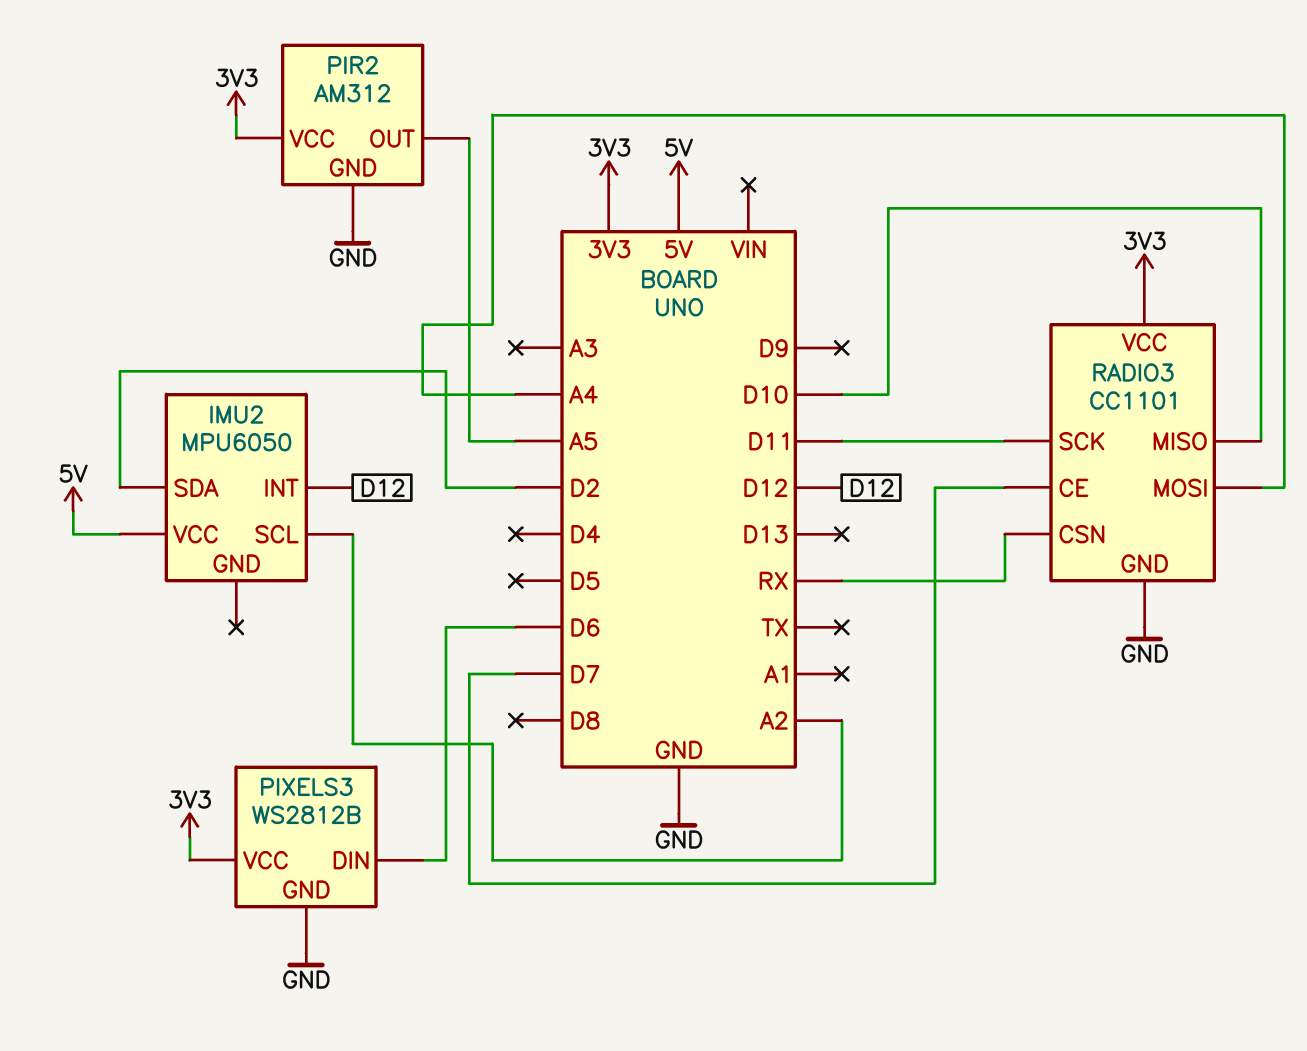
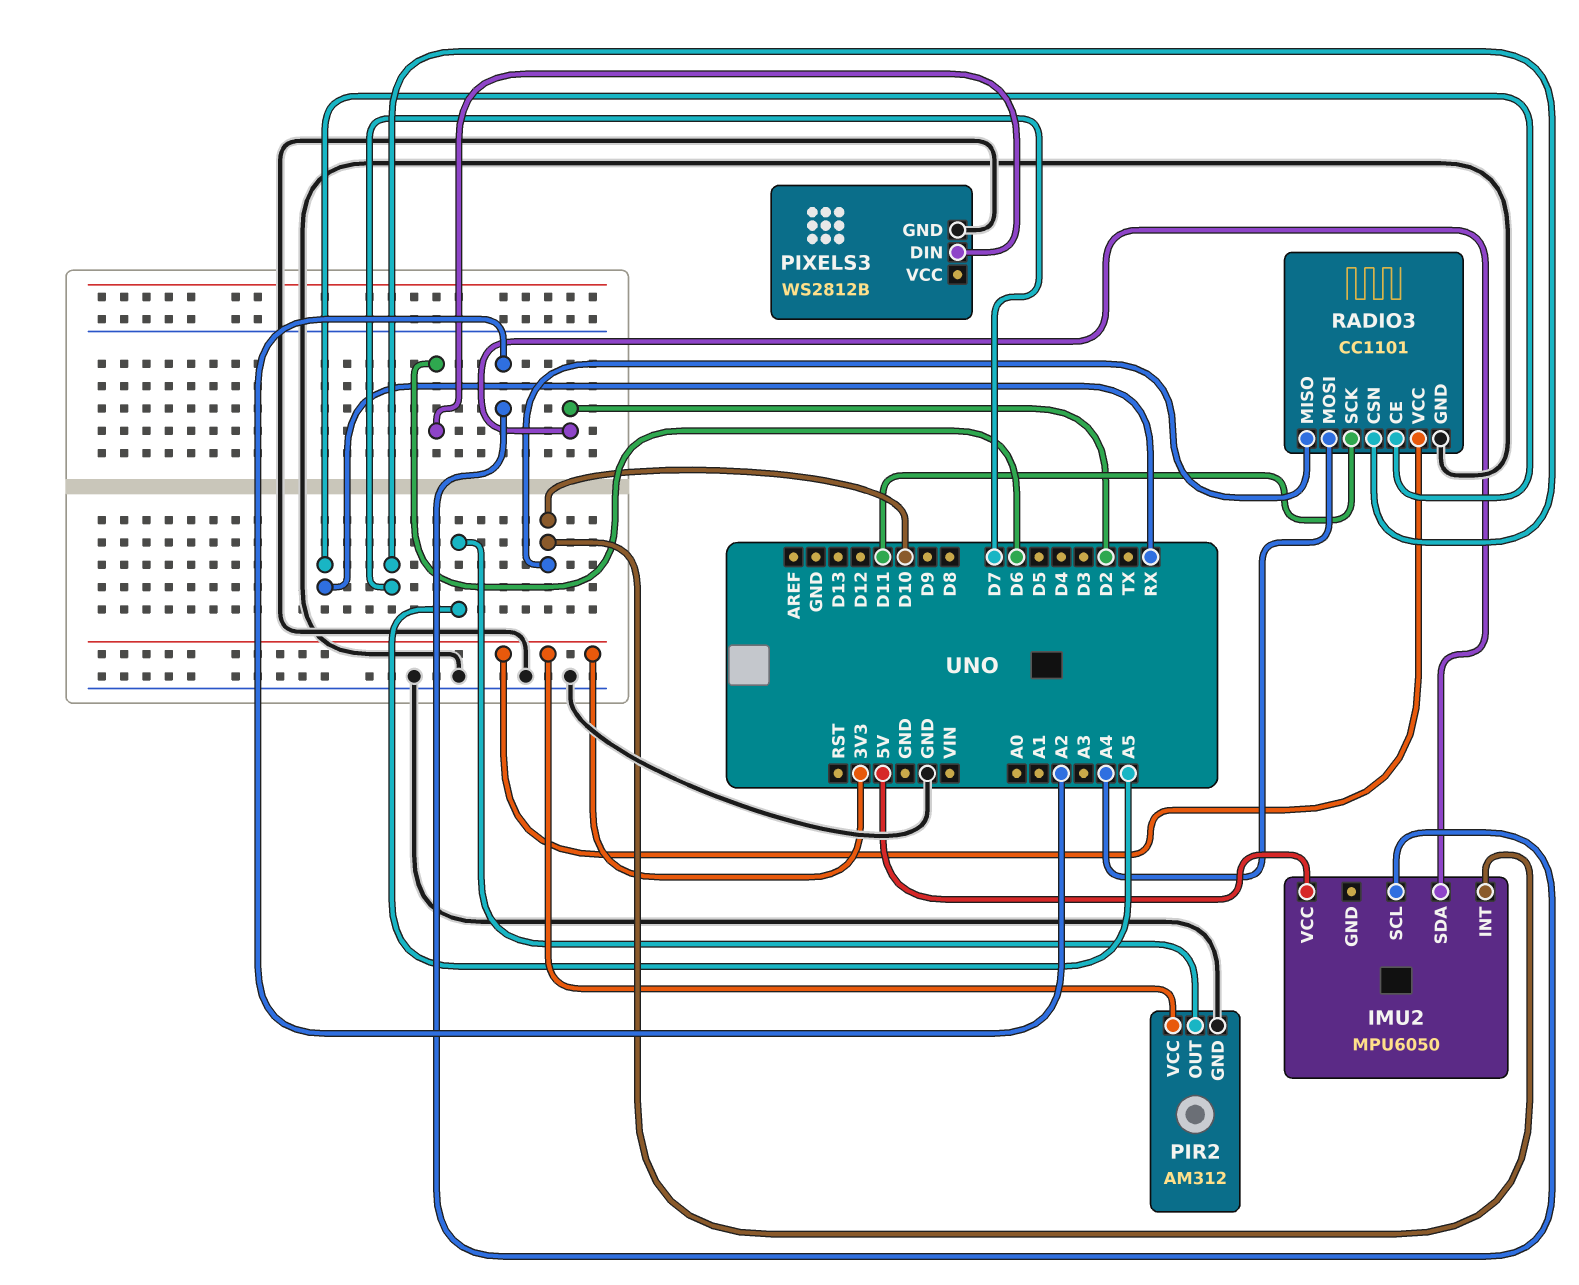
IMU2 pin INT: D12 -> D10
PIXELS3 pin VCC: 3V3 -> none
RADIO3 pin CE: D7 -> RX
RADIO3 pin CSN: RX -> D7

